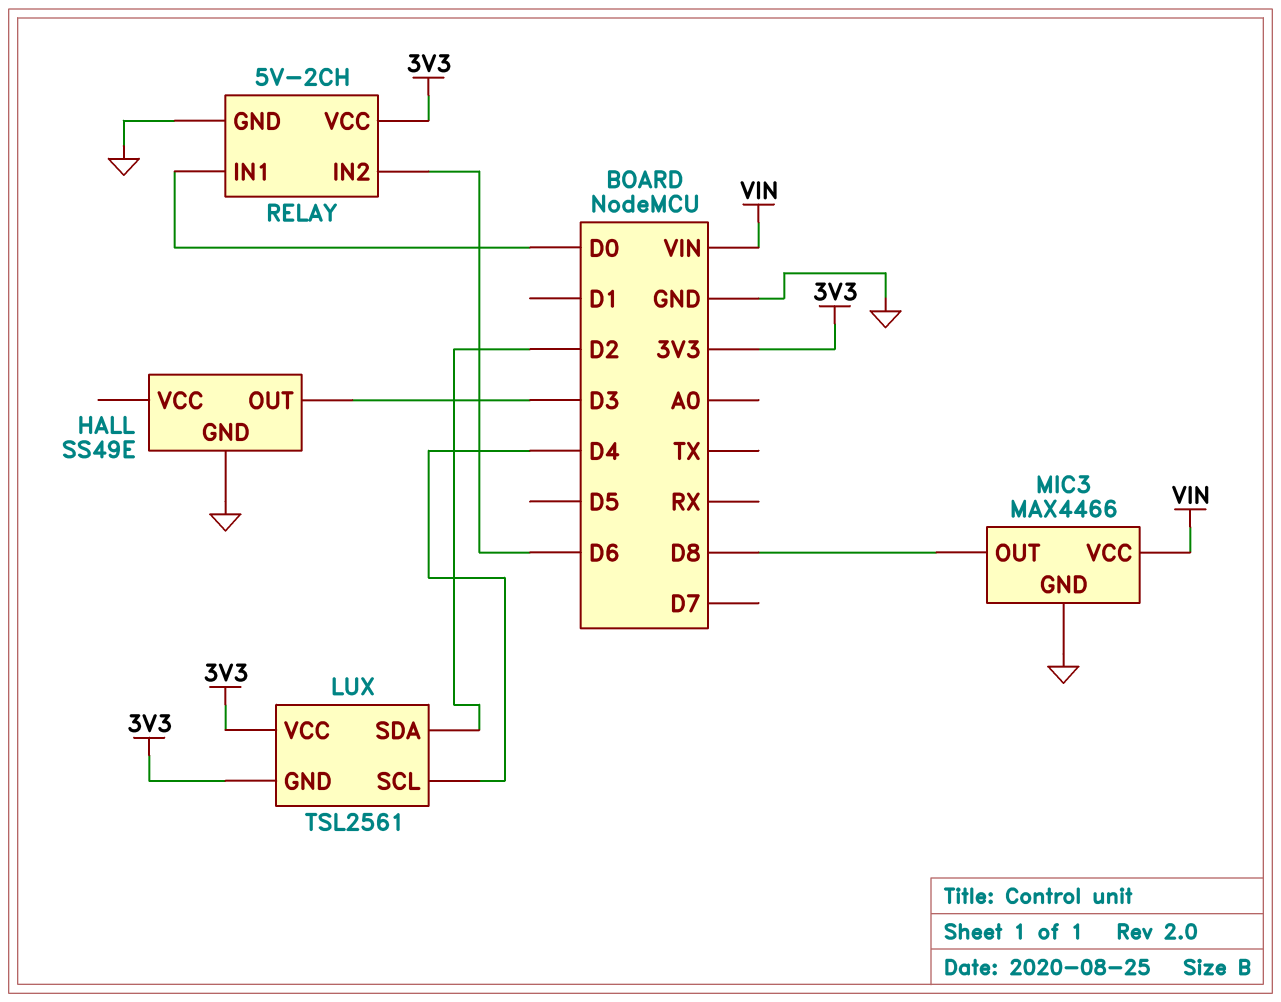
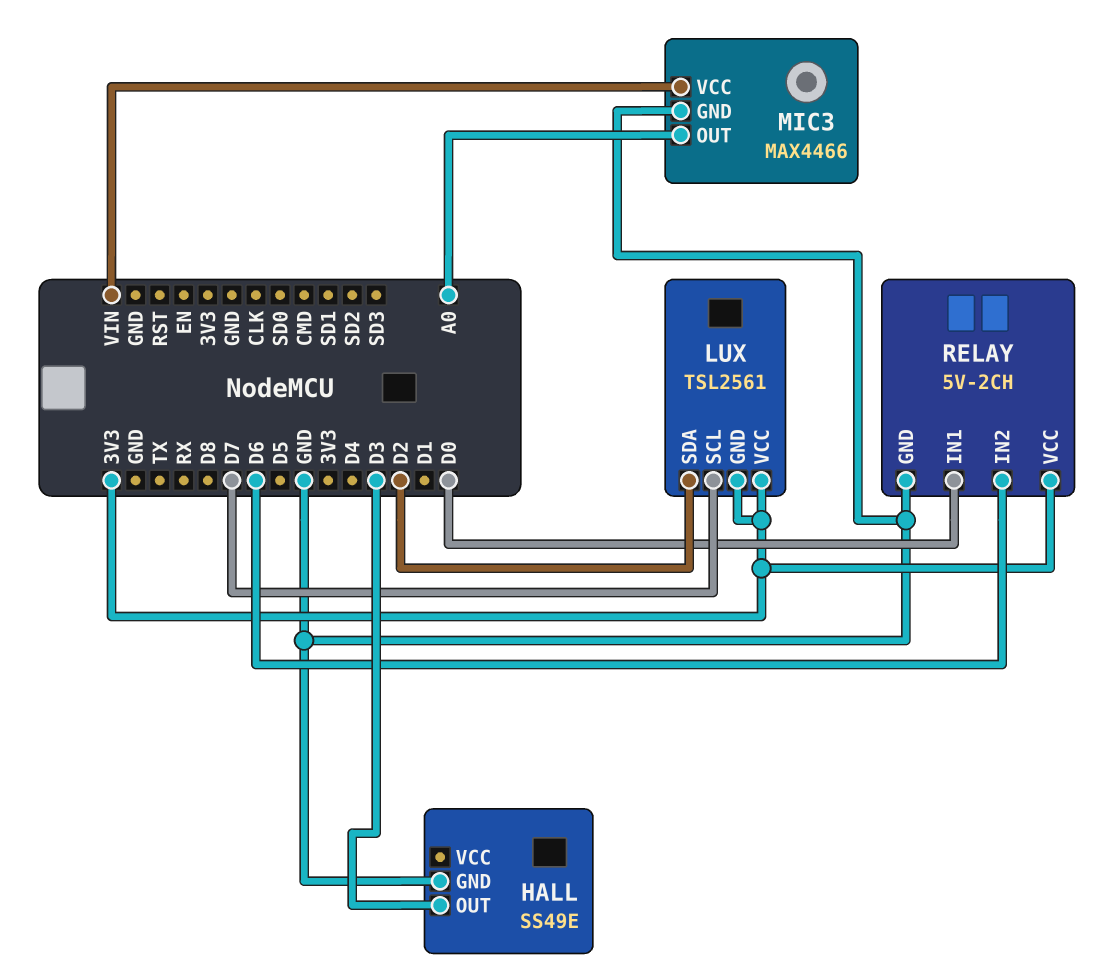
LUX pin SCL: D4 -> D7
MIC3 pin OUT: D8 -> A0

